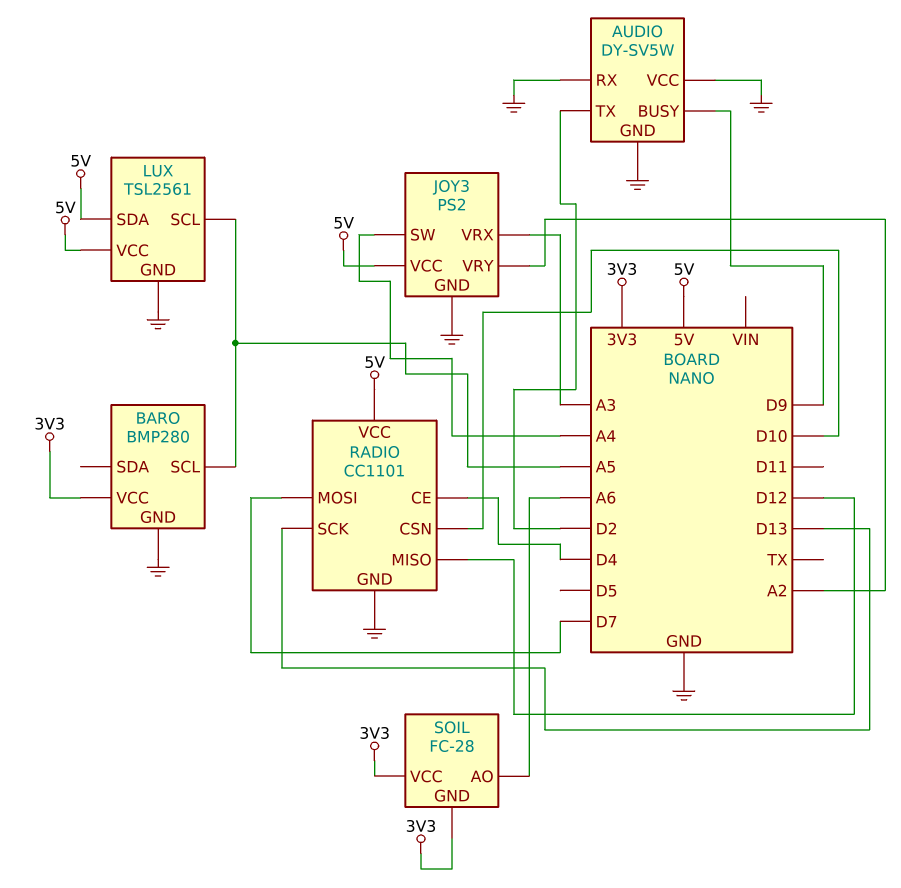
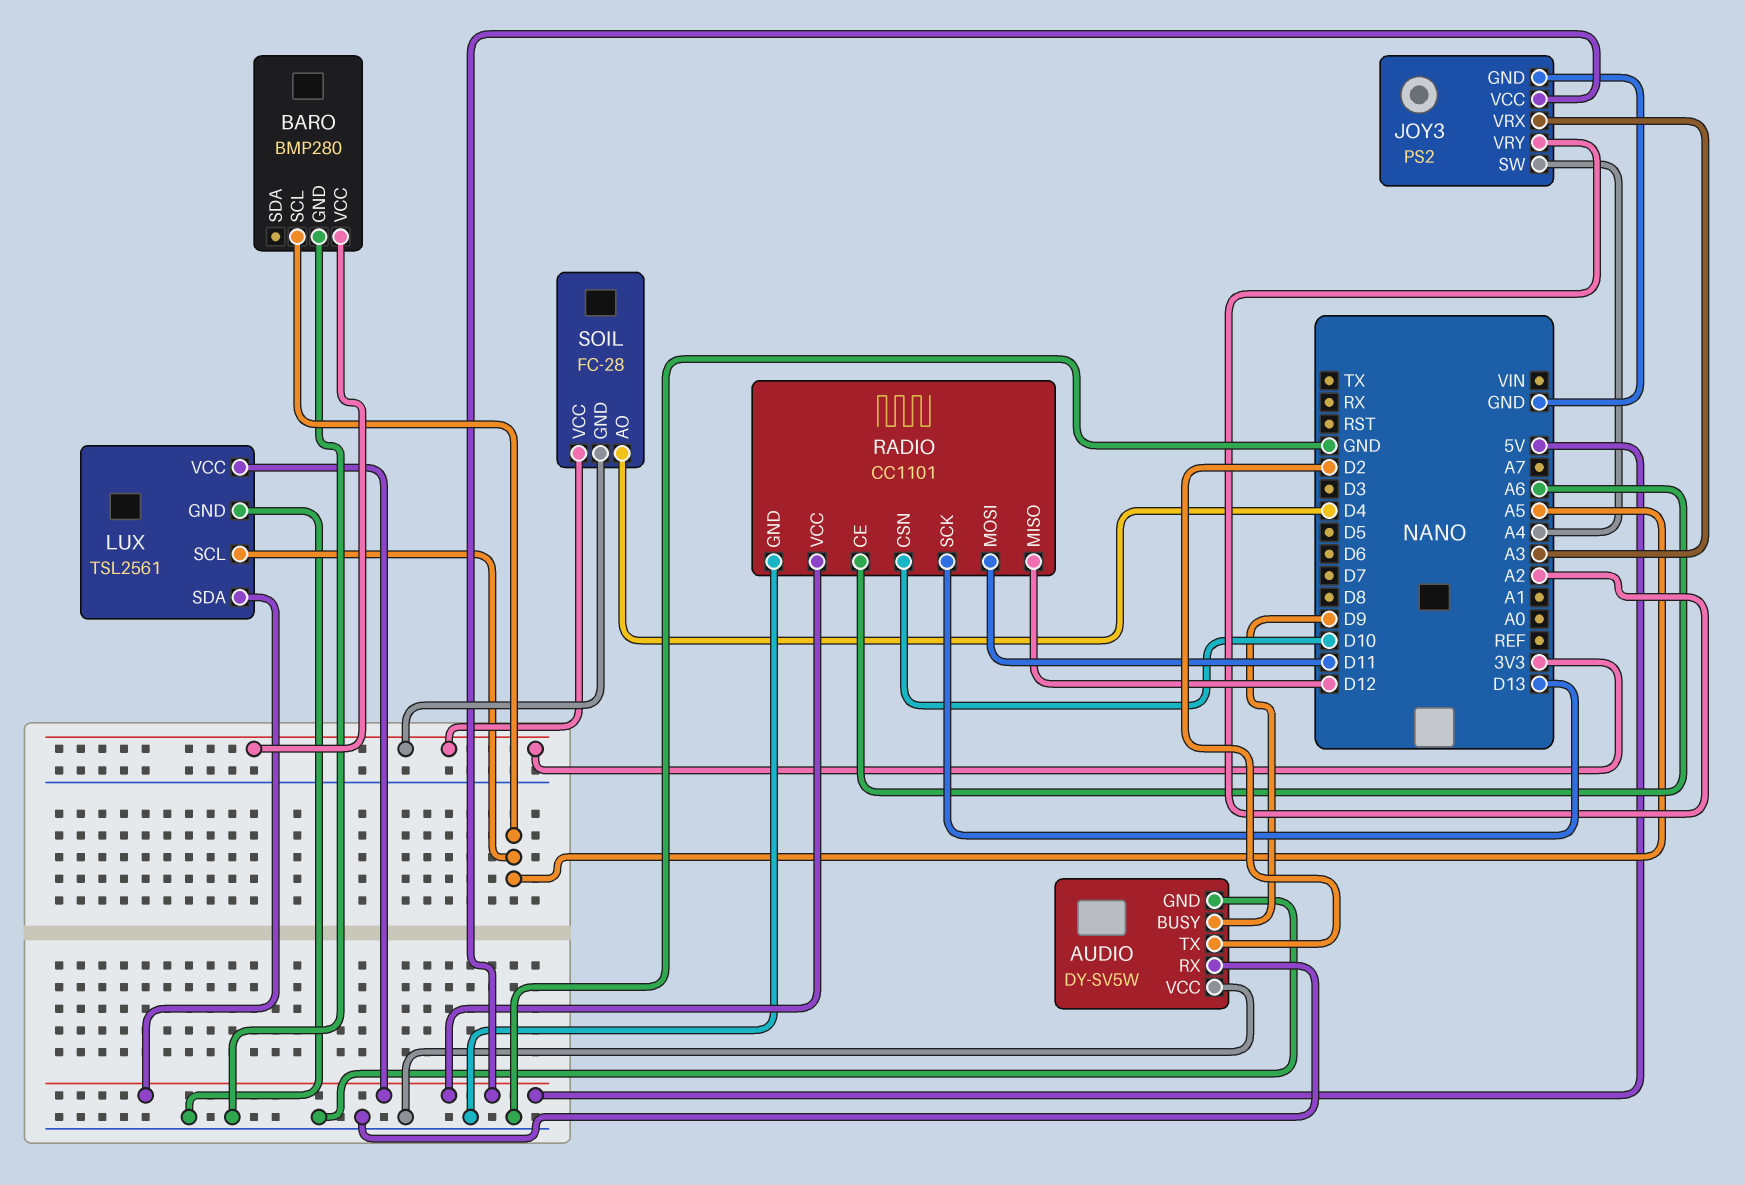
RADIO pin CE: D4 -> A6
RADIO pin MOSI: D7 -> D11
SOIL pin AO: A6 -> D4

